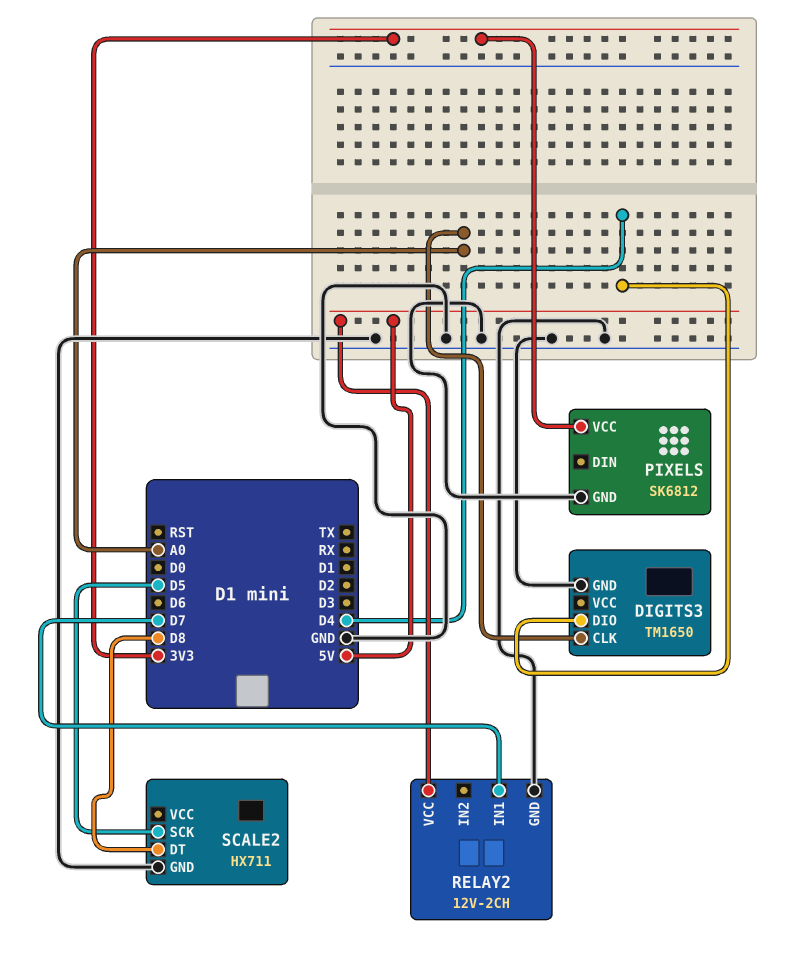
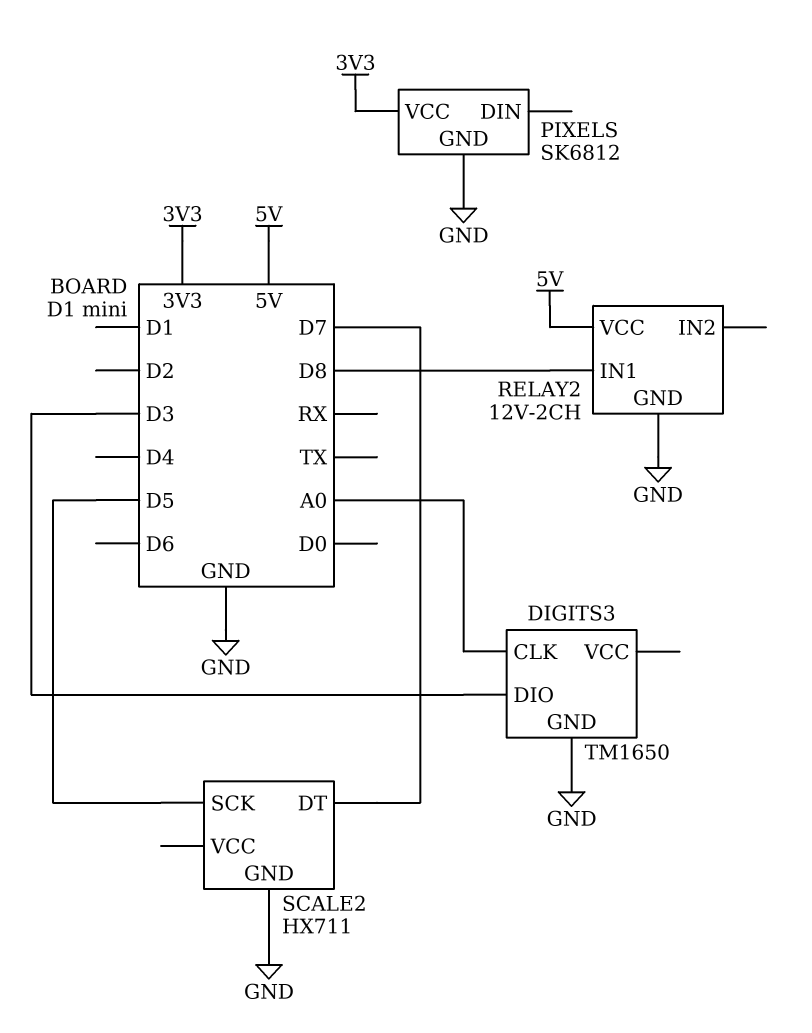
DIGITS3 pin DIO: D4 -> D3
RELAY2 pin IN1: D7 -> D8
SCALE2 pin DT: D8 -> D7

